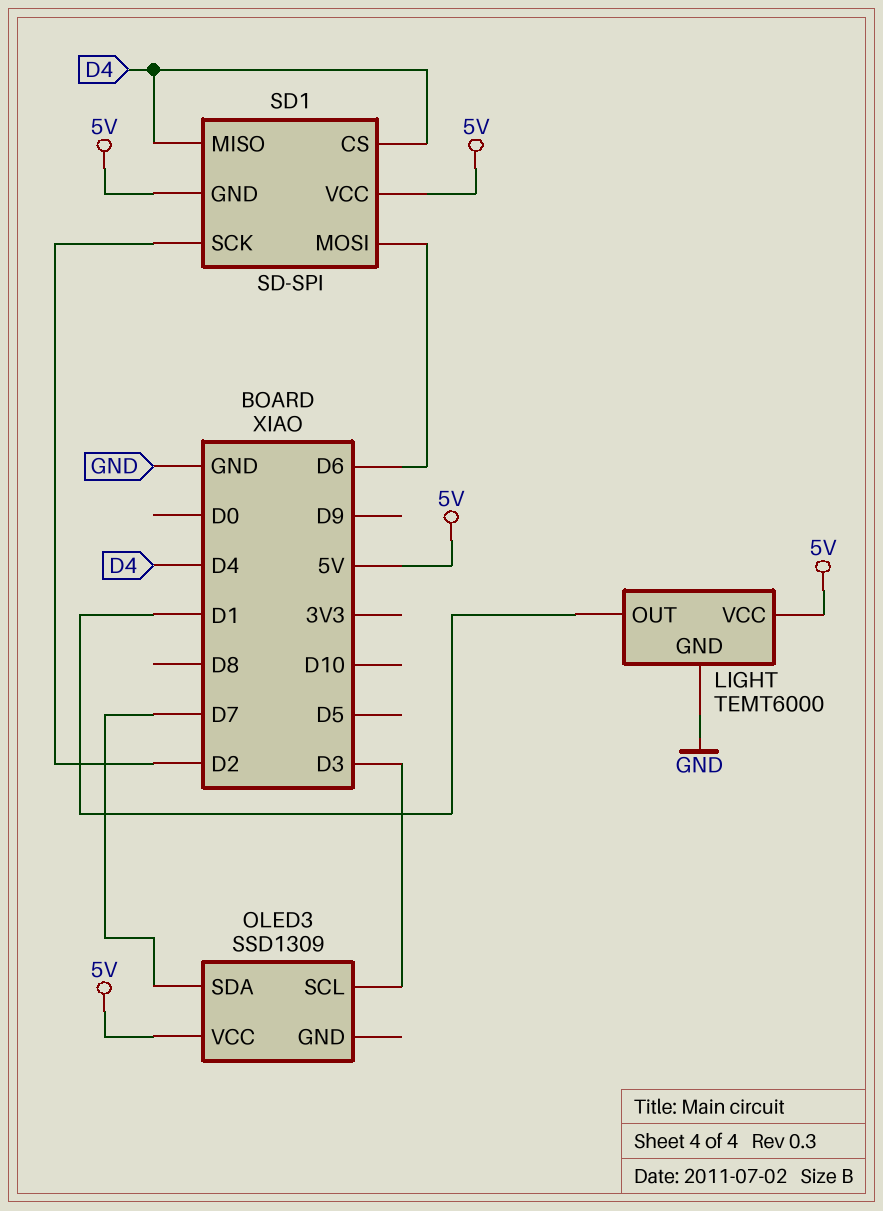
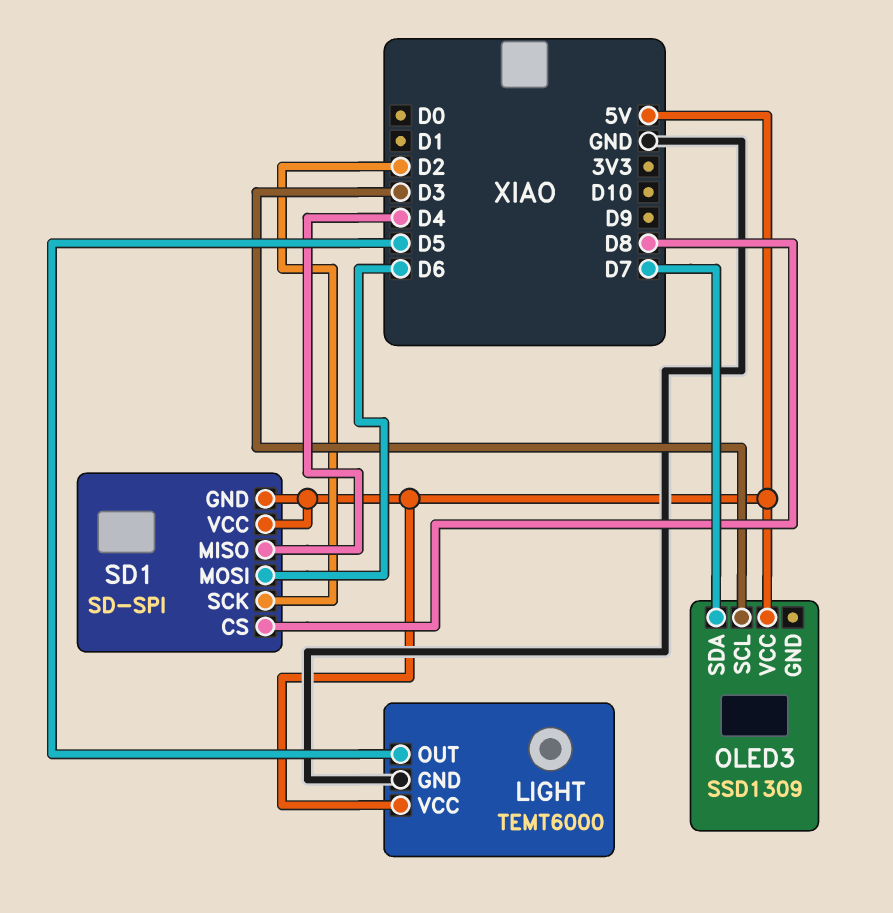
LIGHT pin OUT: D1 -> D5
SD1 pin CS: D4 -> D8

